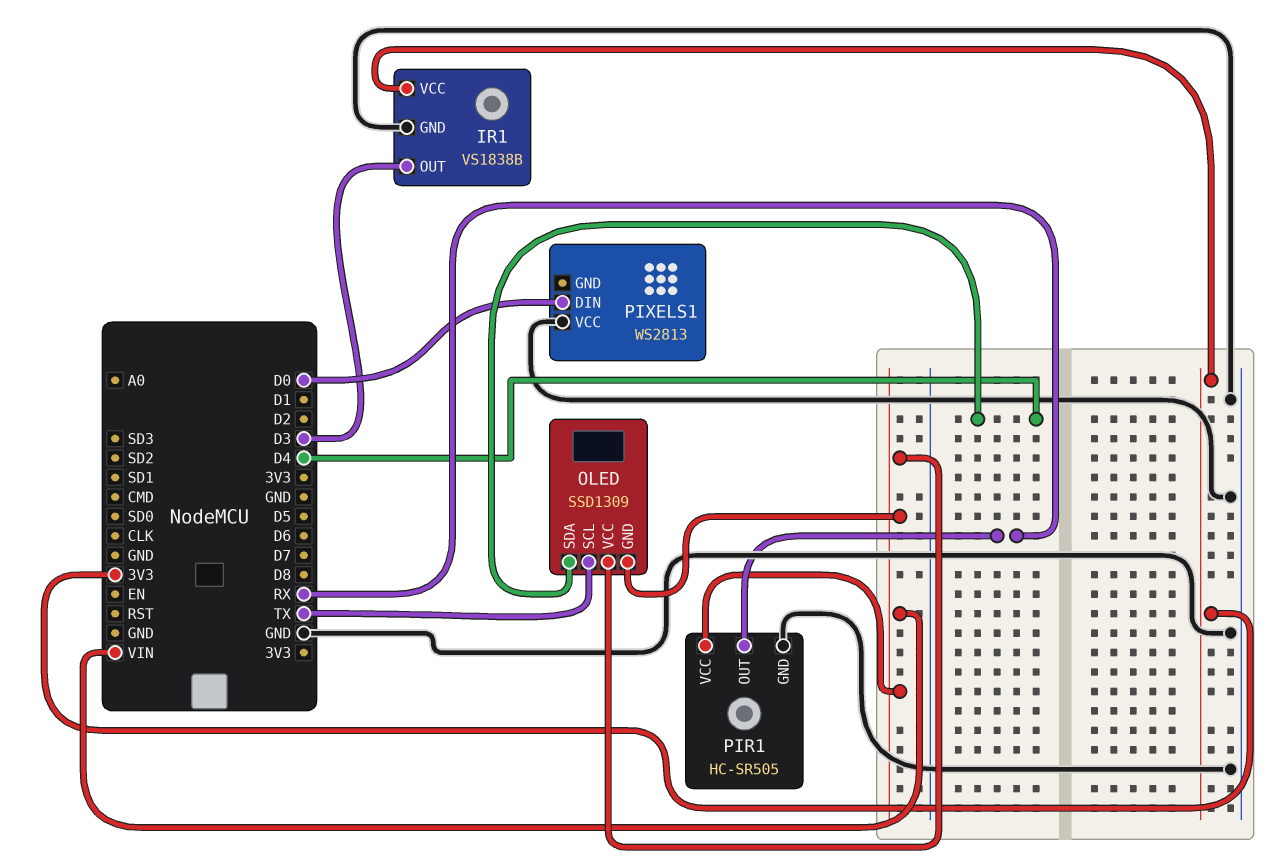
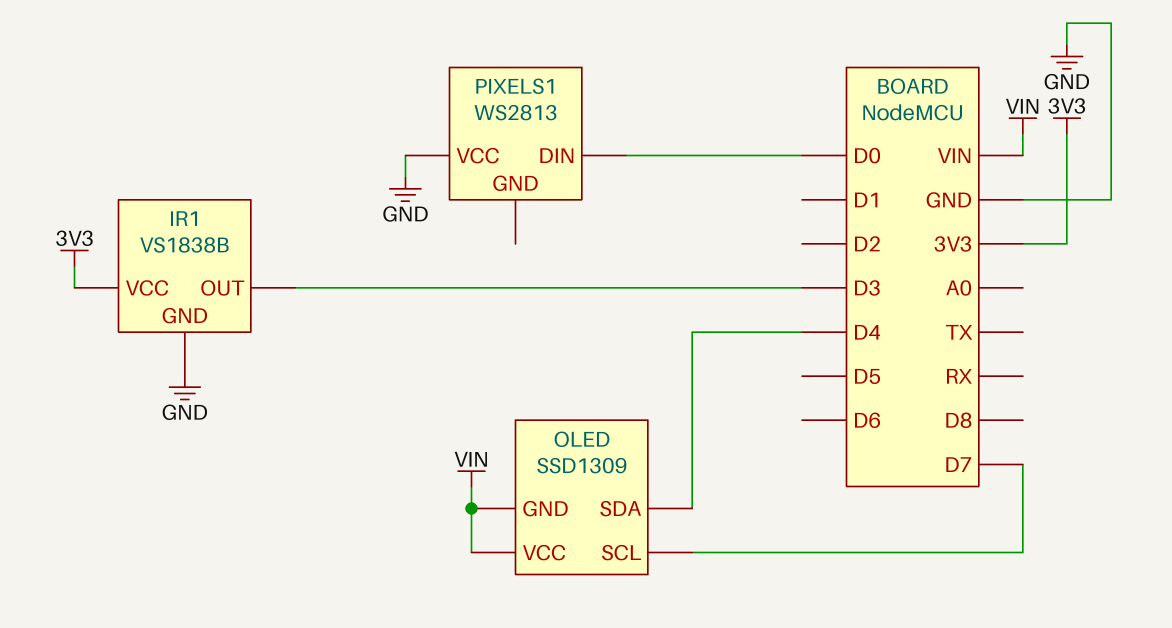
OLED pin SCL: TX -> D7
PIR1: HC-SR505 -> none
PIR1 pin GND: GND -> none
PIR1 pin OUT: RX -> none
PIR1 pin VCC: VIN -> none

